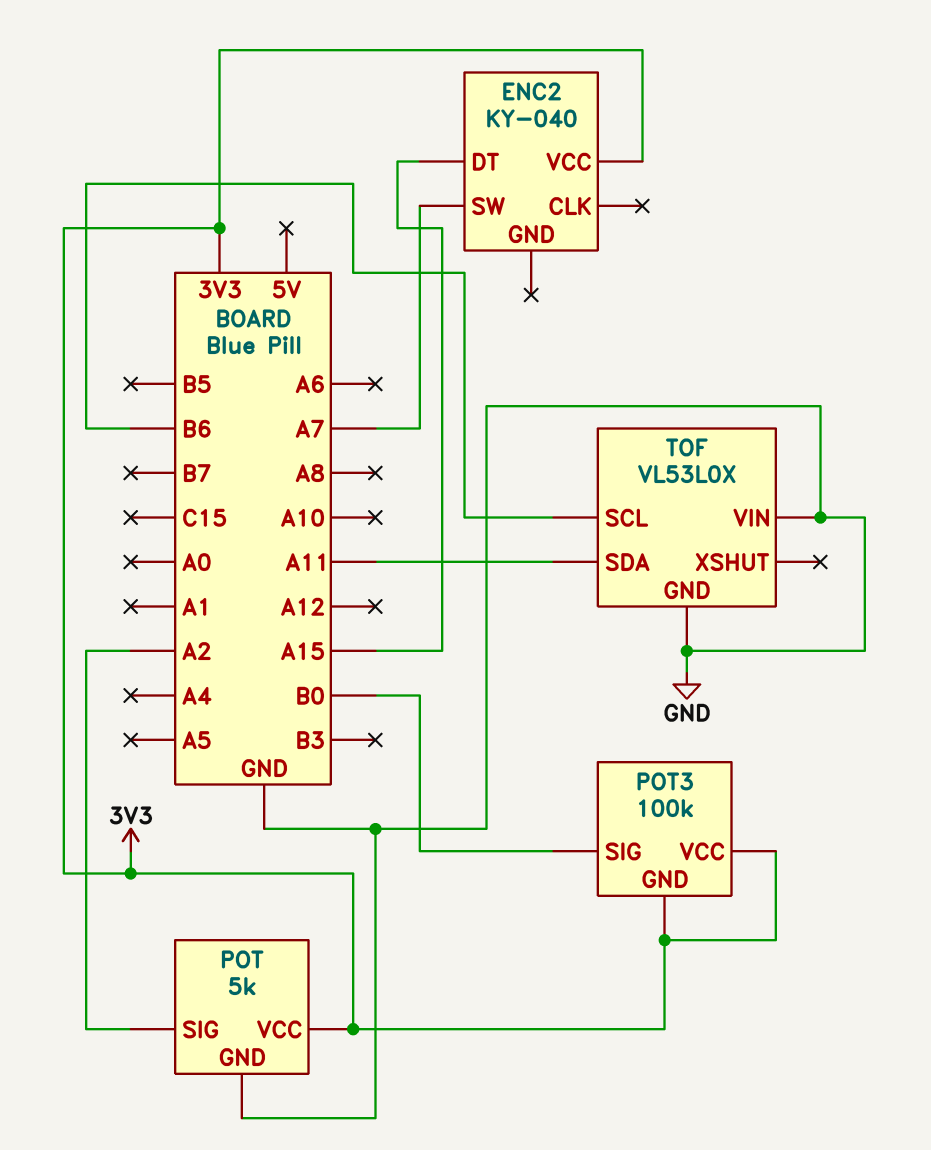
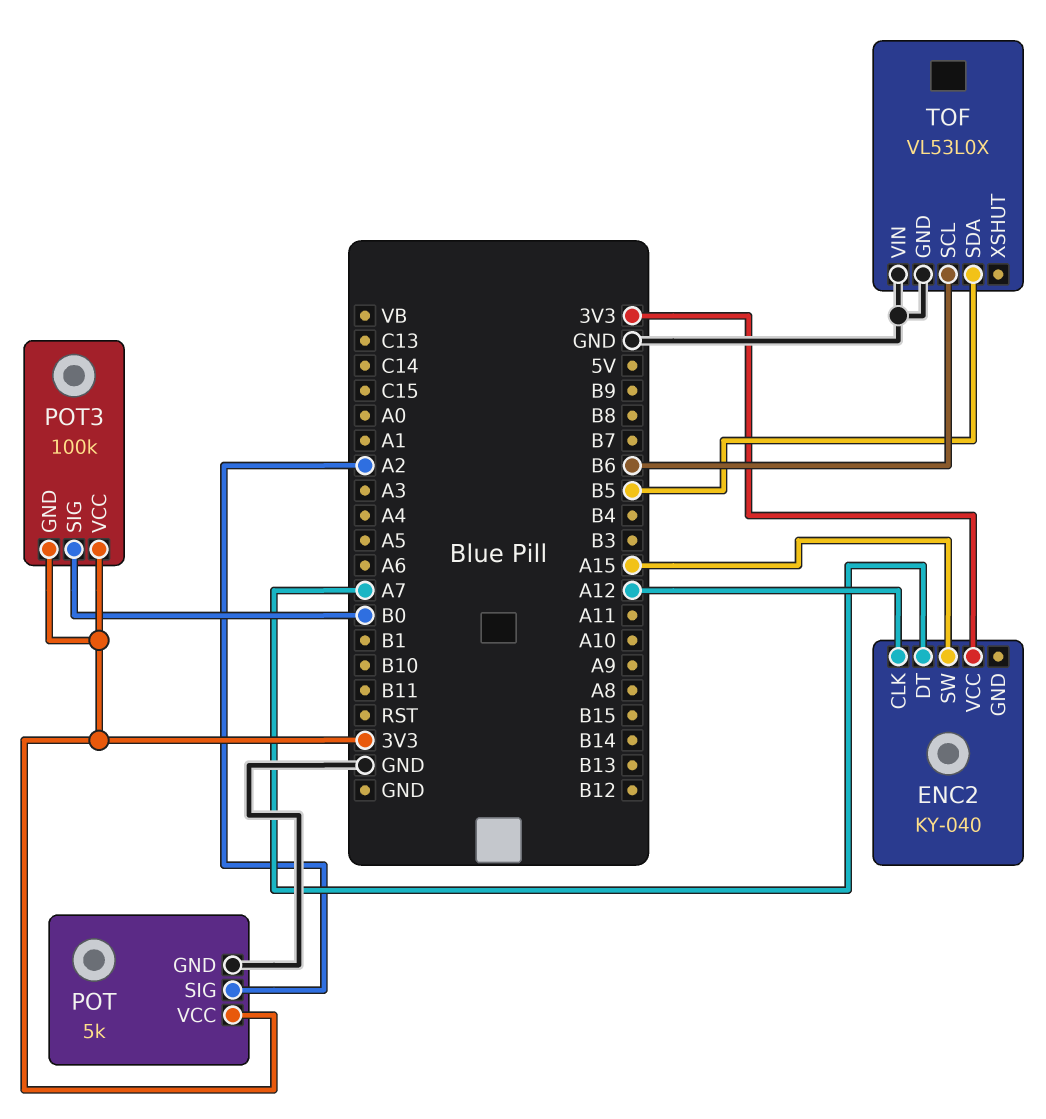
ENC2 pin CLK: none -> A12
ENC2 pin DT: A15 -> A7
ENC2 pin SW: A7 -> A15
TOF pin SDA: A11 -> B5

